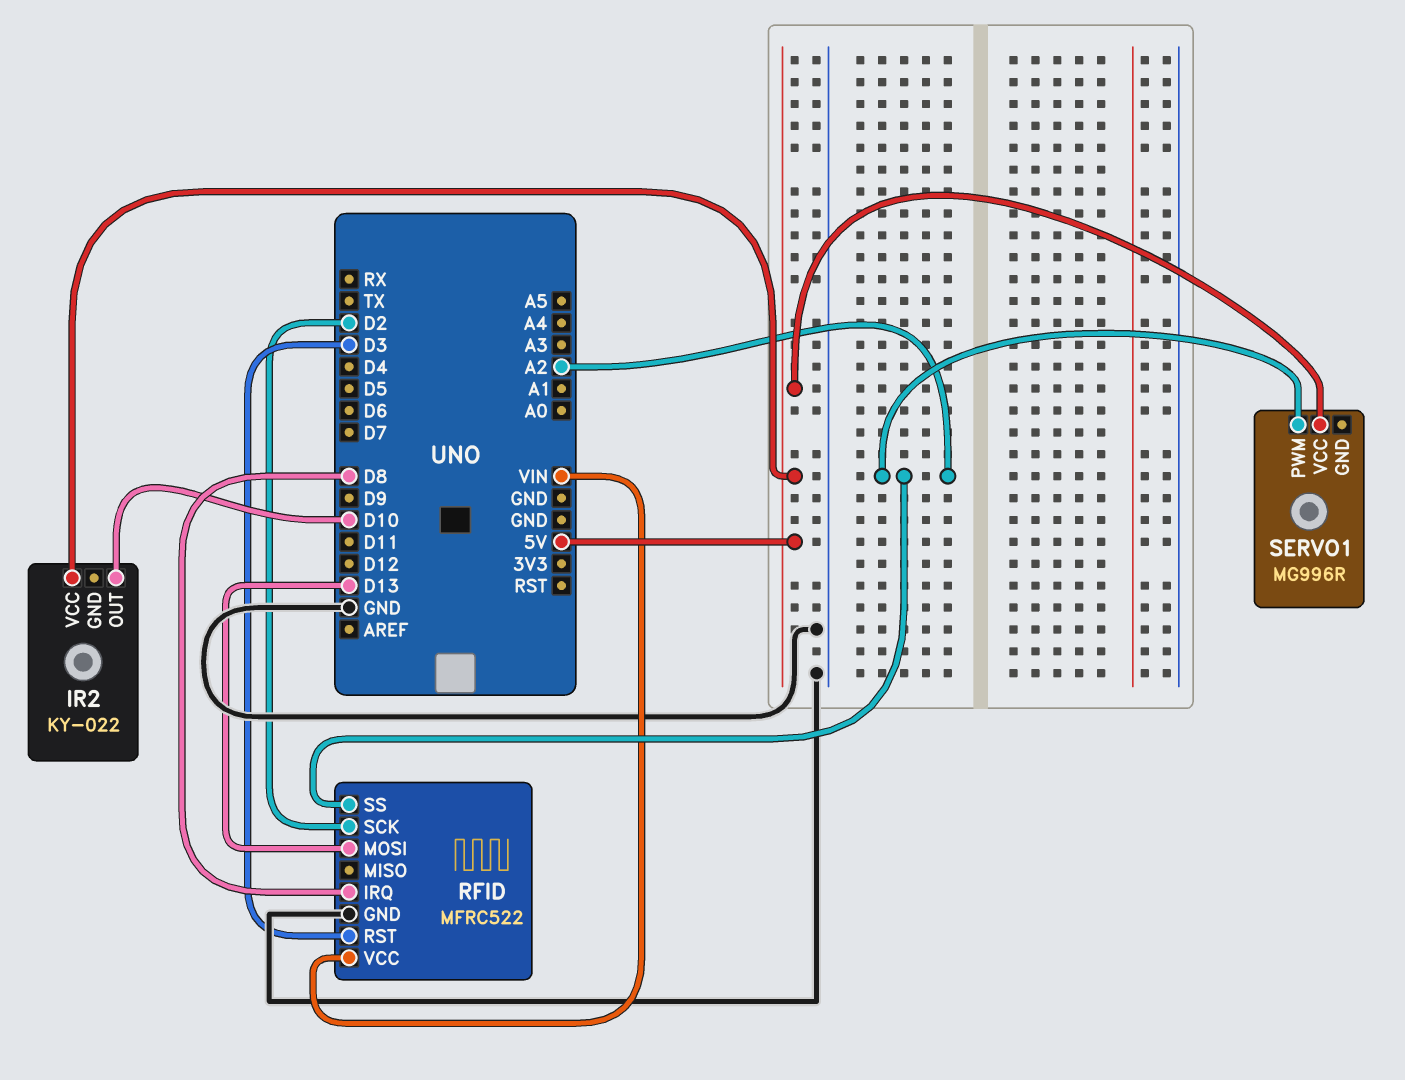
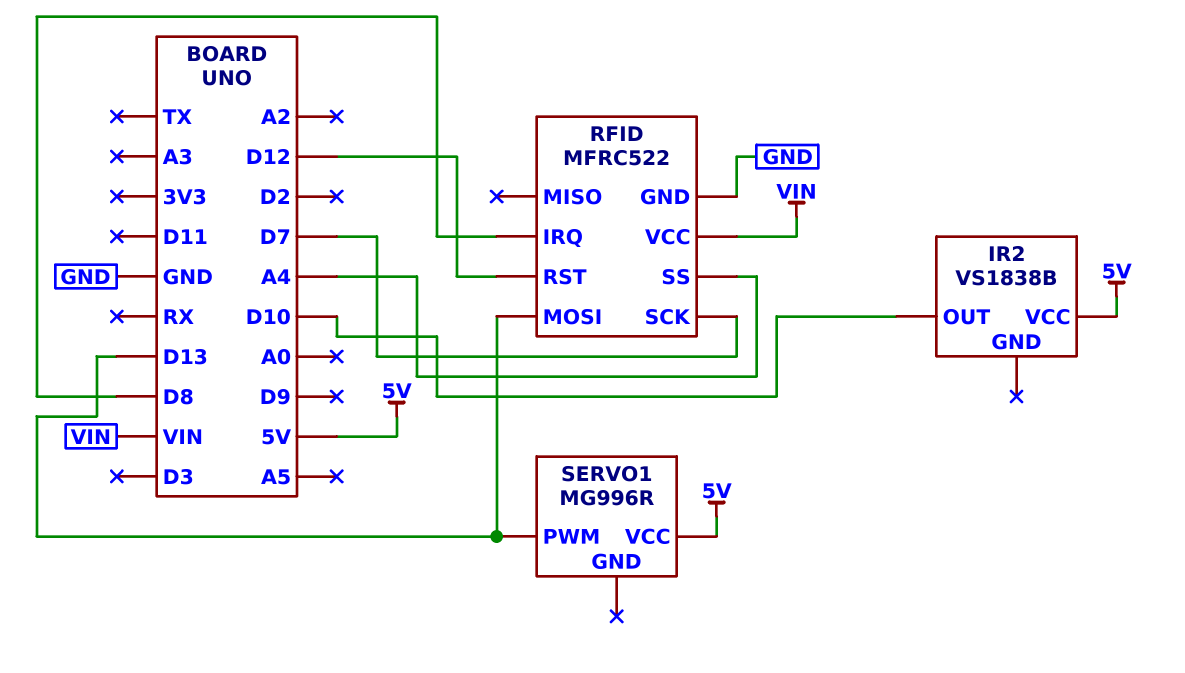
IR2: KY-022 -> VS1838B
RFID pin RST: D3 -> D12
RFID pin SCK: D2 -> D7
RFID pin SS: A2 -> A4
SERVO1 pin PWM: A2 -> D13

